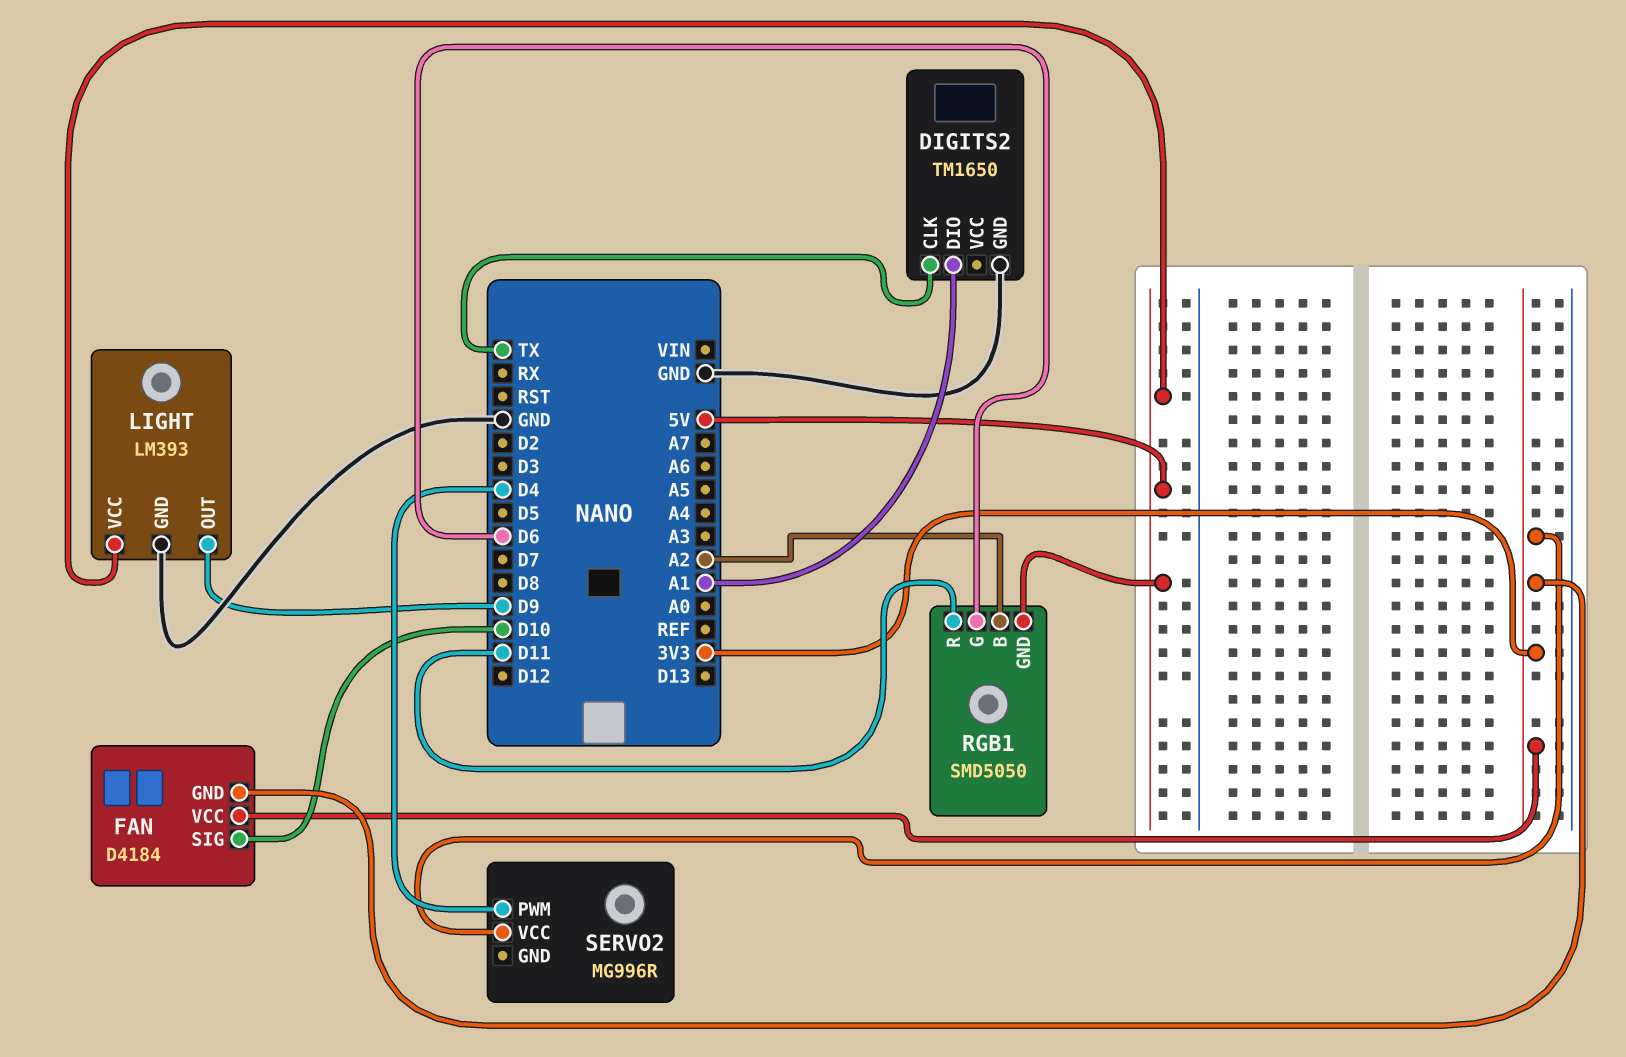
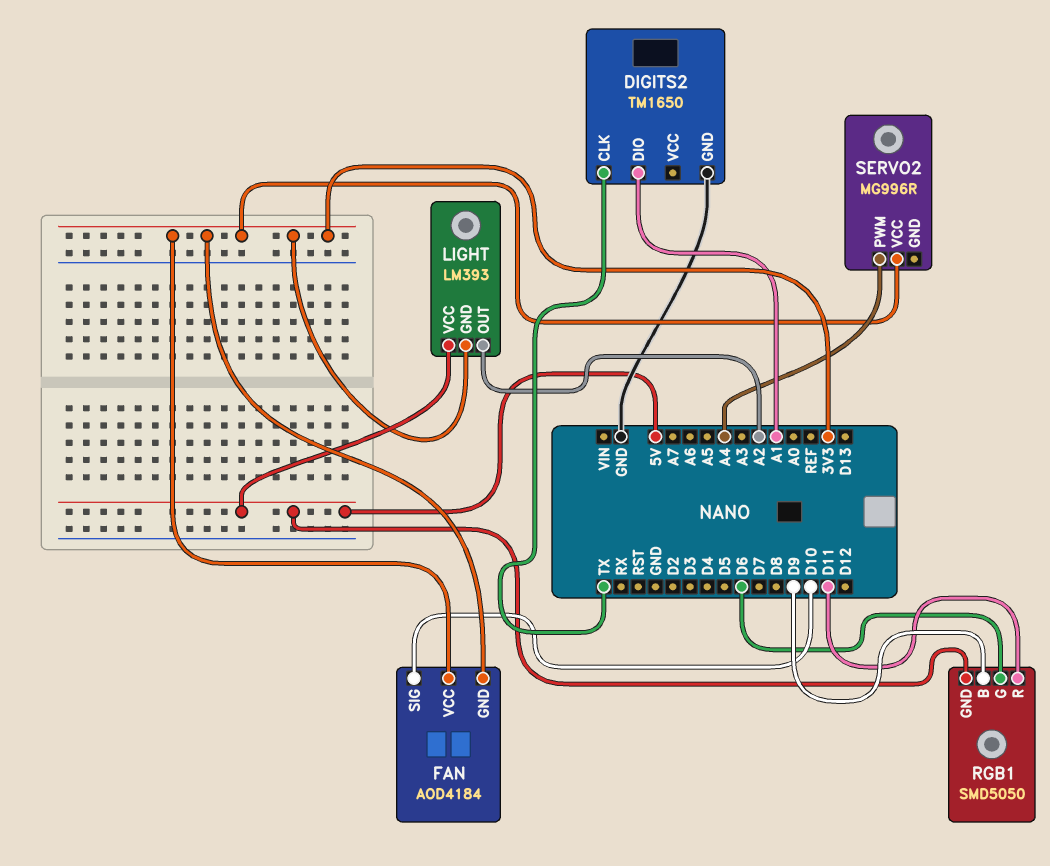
FAN: D4184 -> AOD4184
LIGHT pin GND: GND -> 3V3
LIGHT pin OUT: D9 -> A2
RGB1 pin B: A2 -> D9
SERVO2 pin PWM: D4 -> A4

